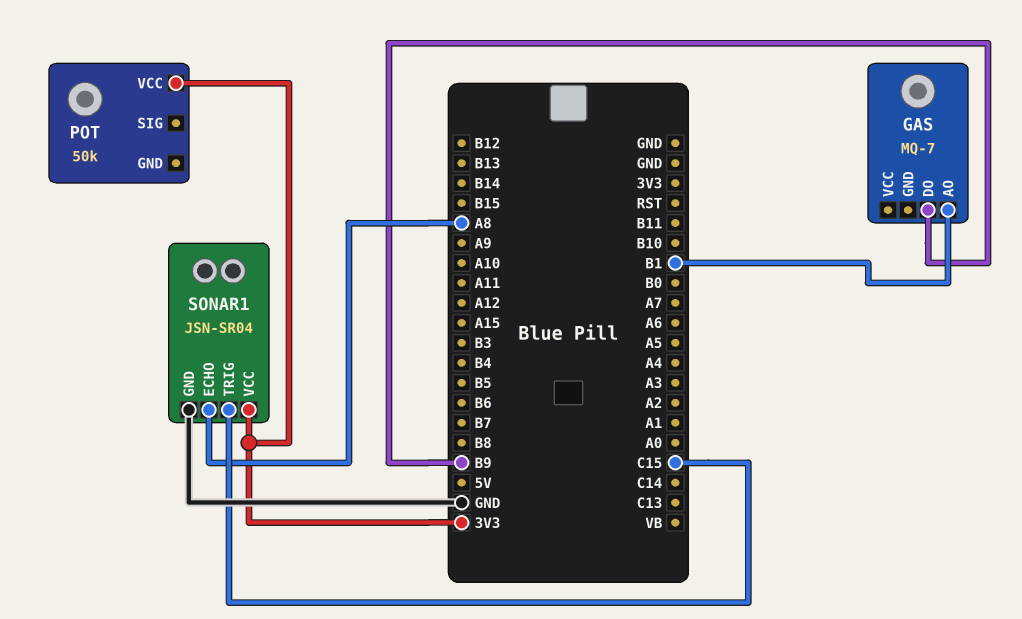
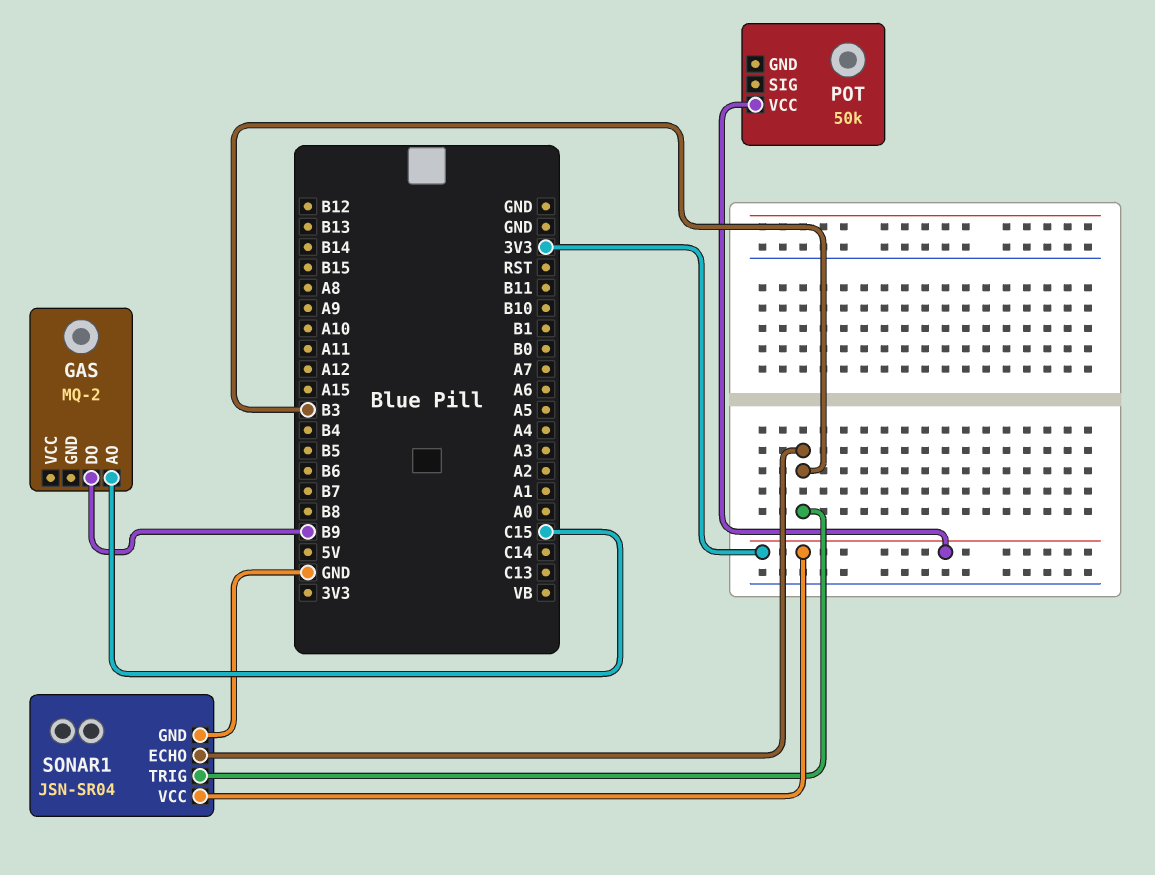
GAS: MQ-7 -> MQ-2
GAS pin AO: B1 -> C15
SONAR1 pin ECHO: A8 -> B3
SONAR1 pin TRIG: C15 -> B3

